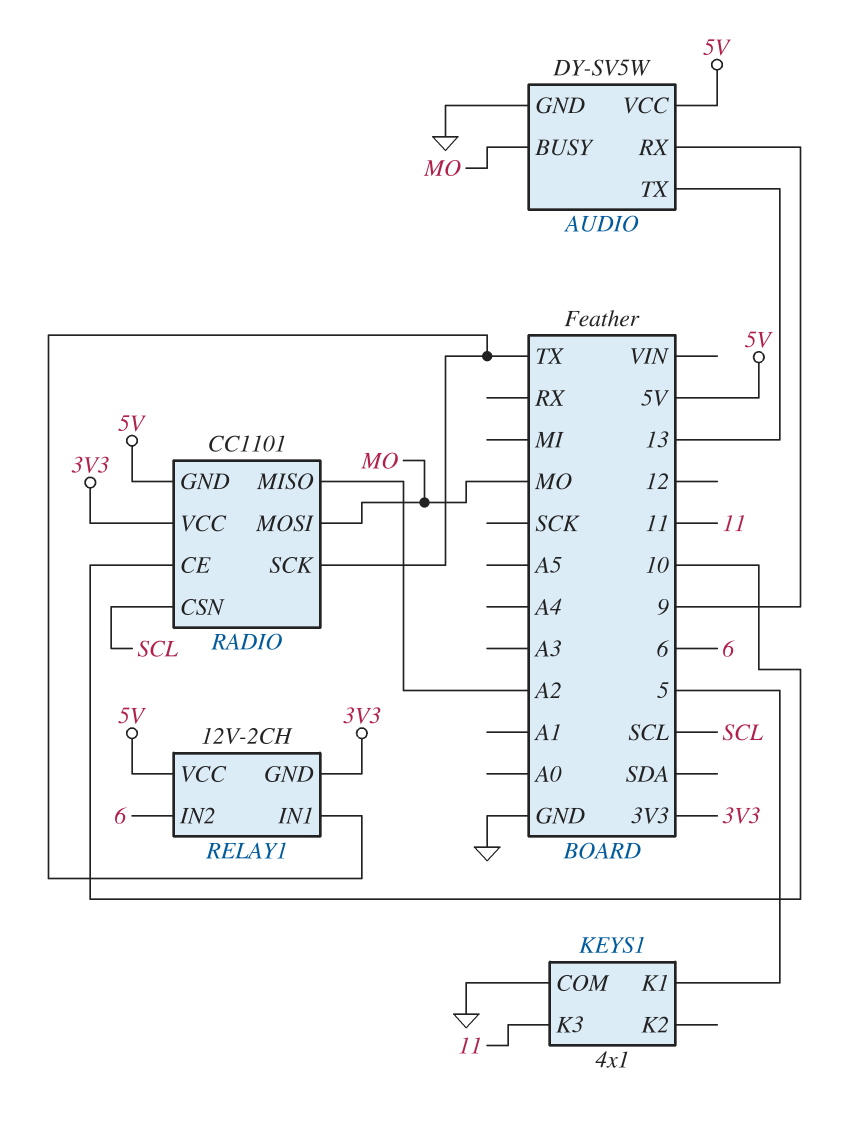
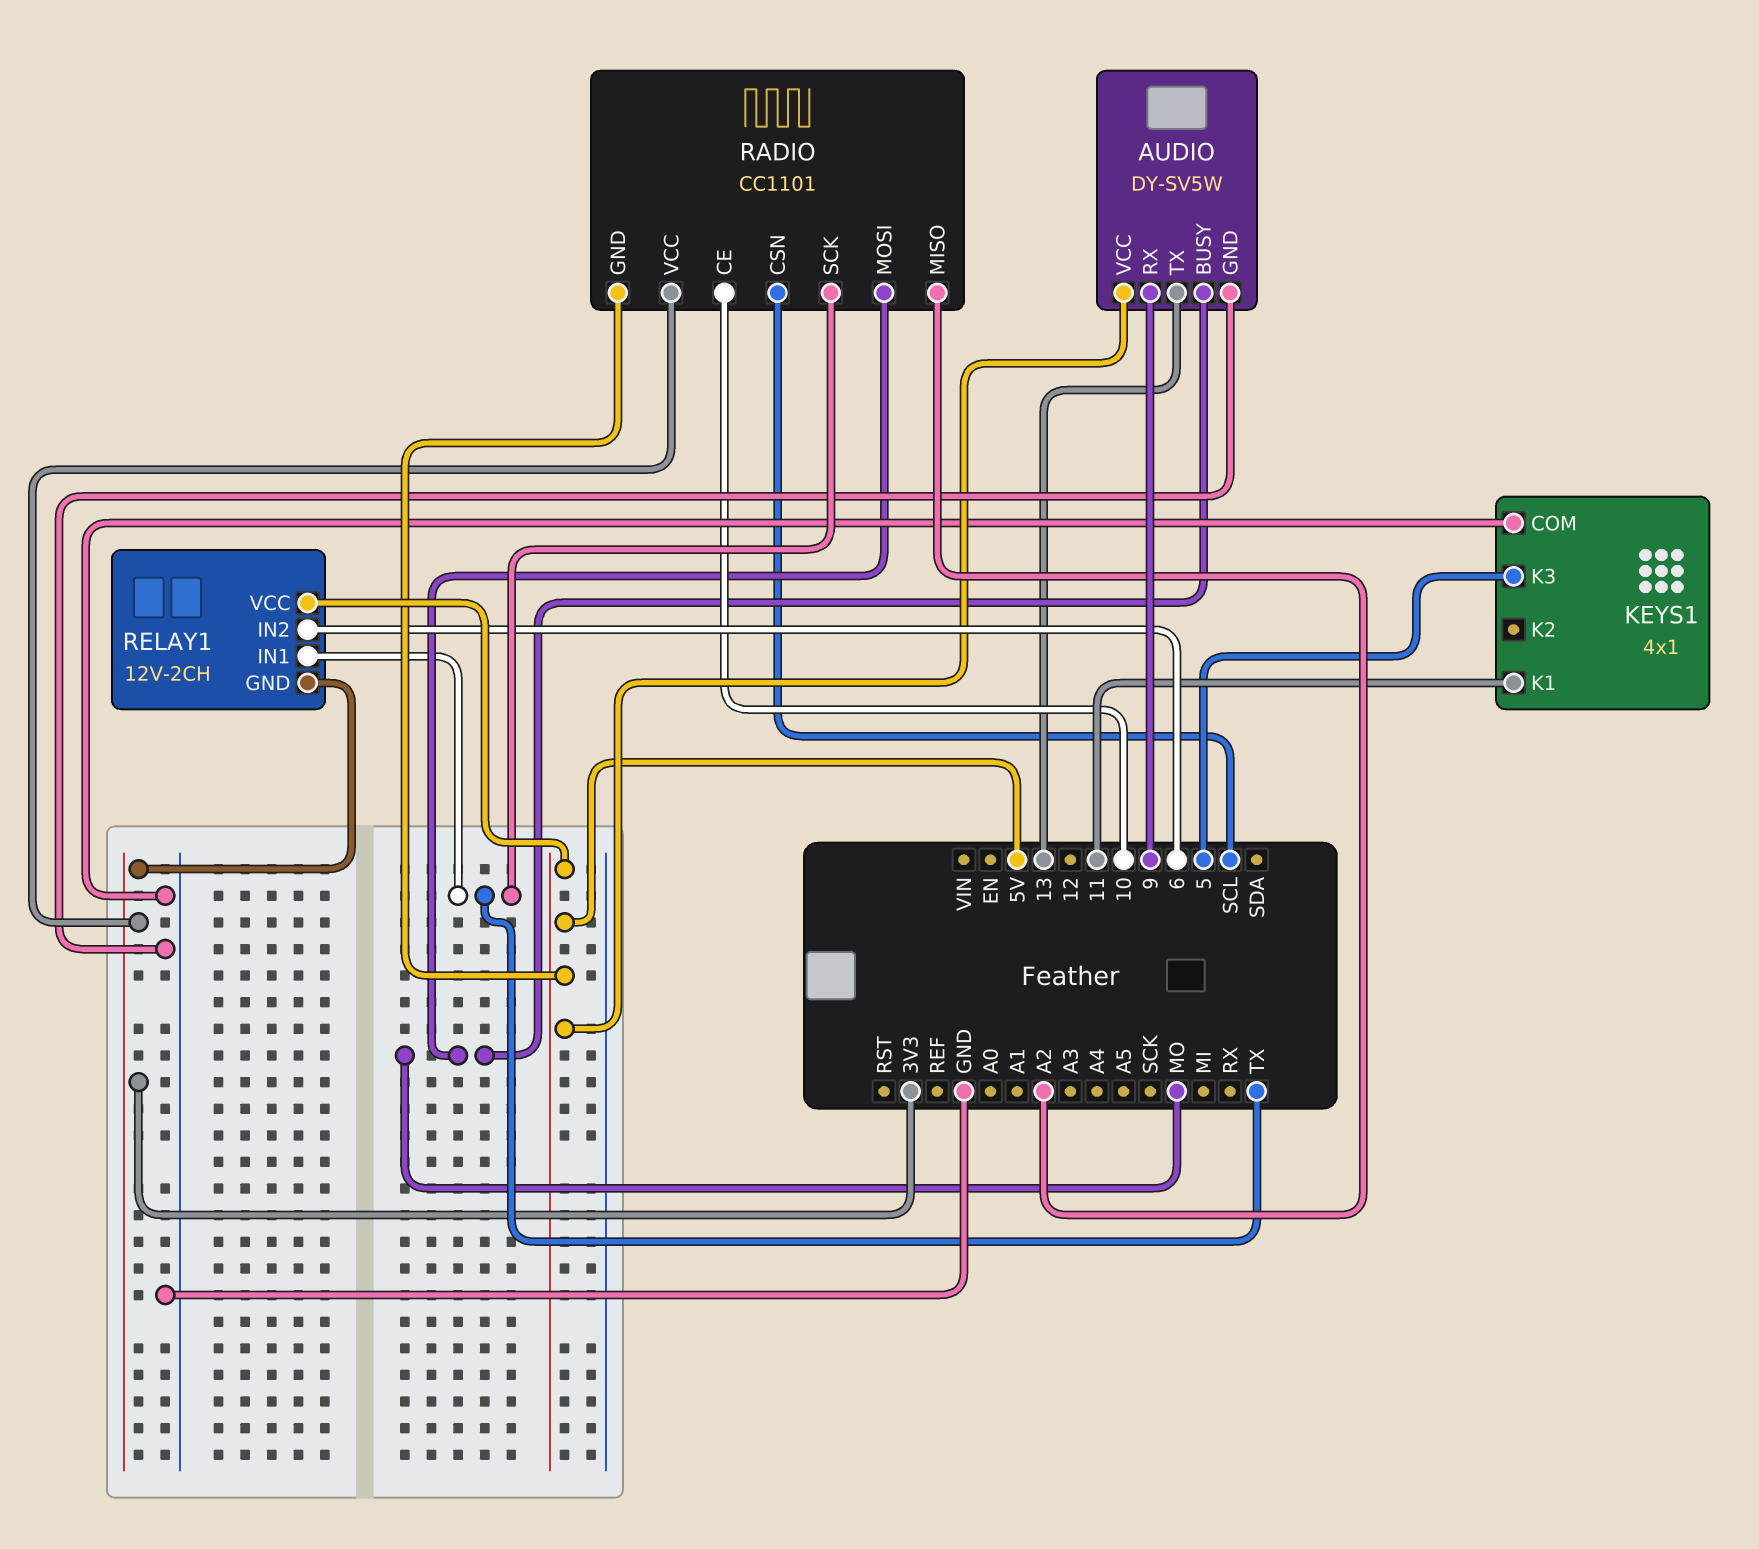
KEYS1 pin K1: 5 -> 11
KEYS1 pin K3: 11 -> 5

